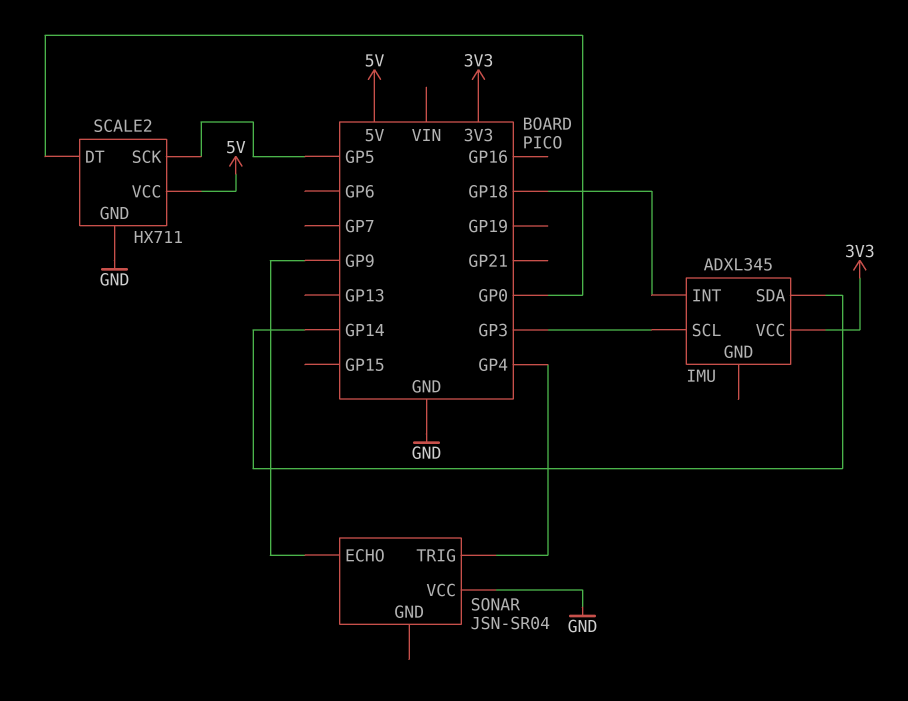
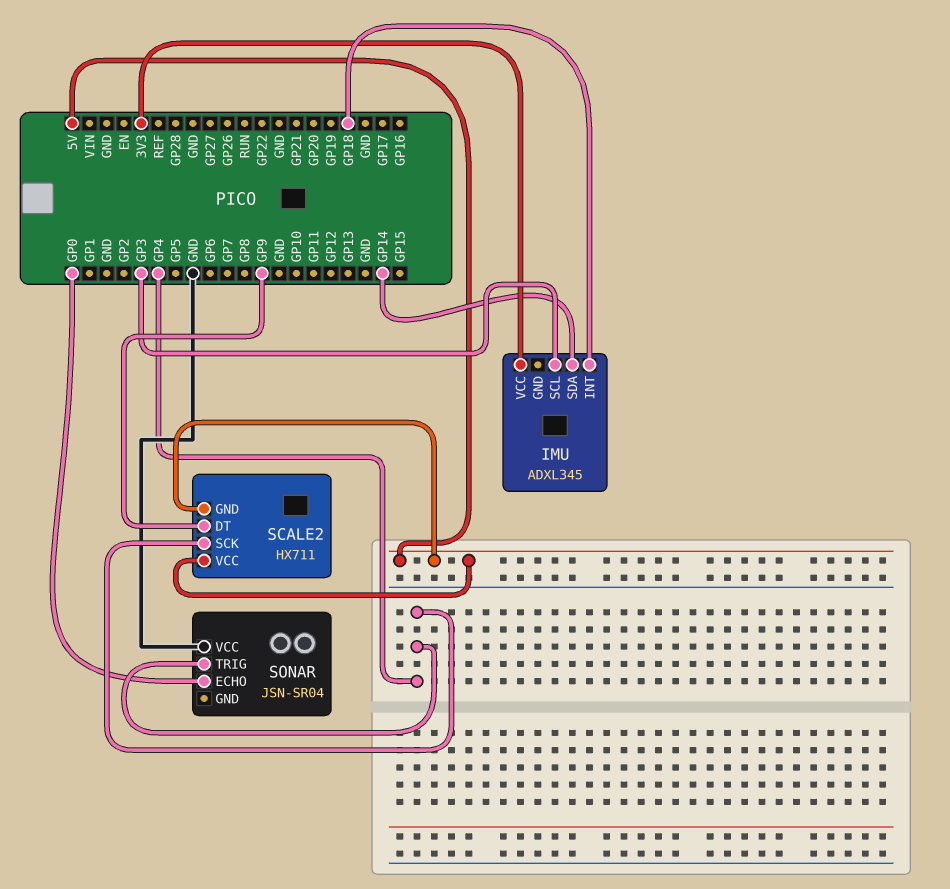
SCALE2 pin DT: GP0 -> GP9
SCALE2 pin GND: GND -> 5V
SCALE2 pin SCK: GP5 -> GP4
SONAR pin ECHO: GP9 -> GP0

